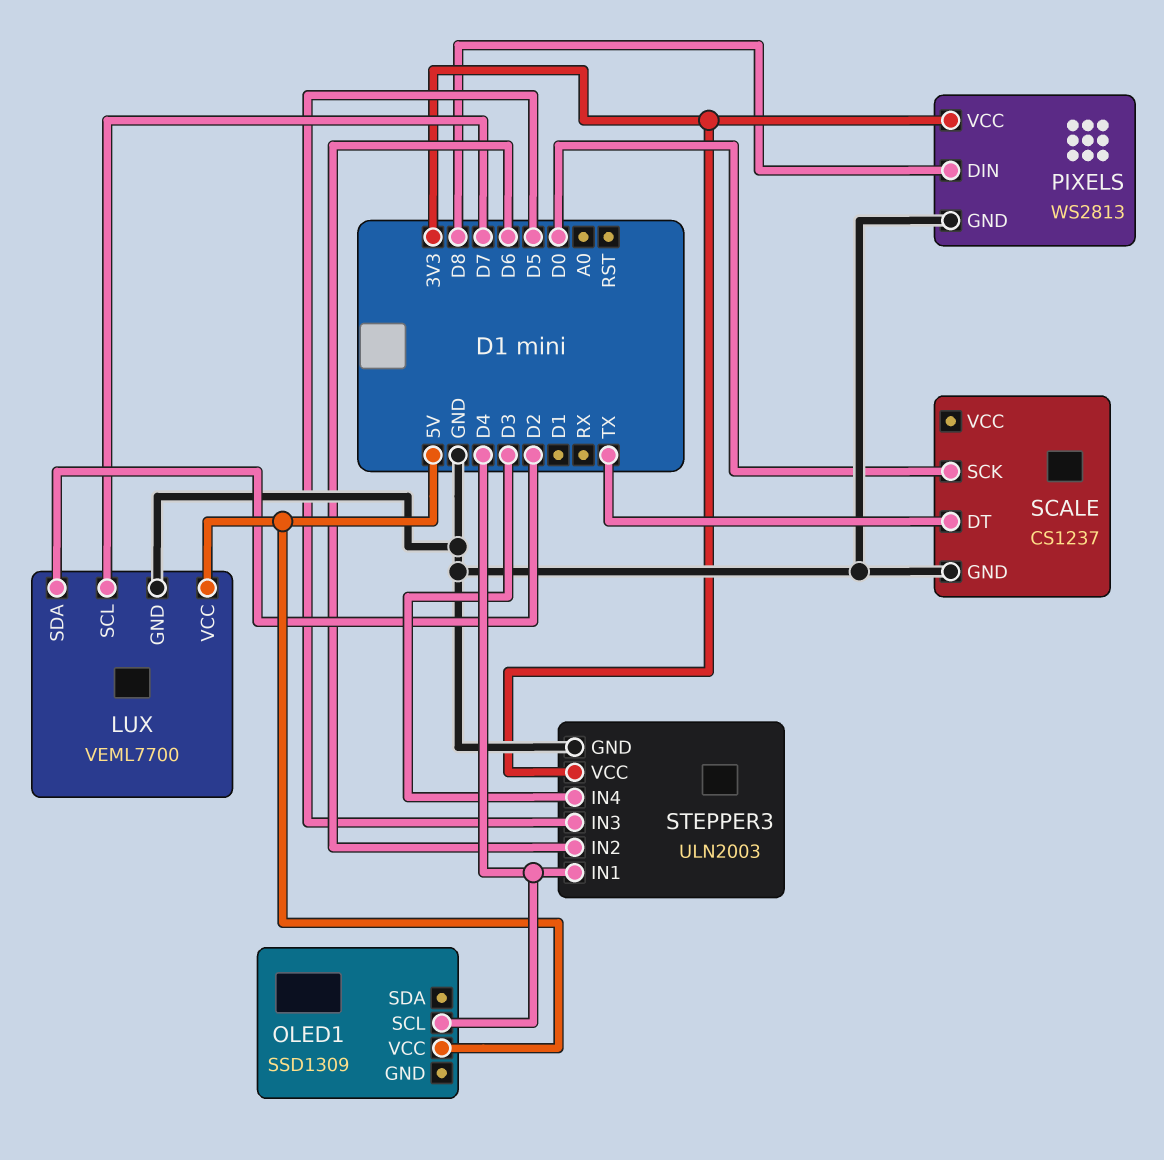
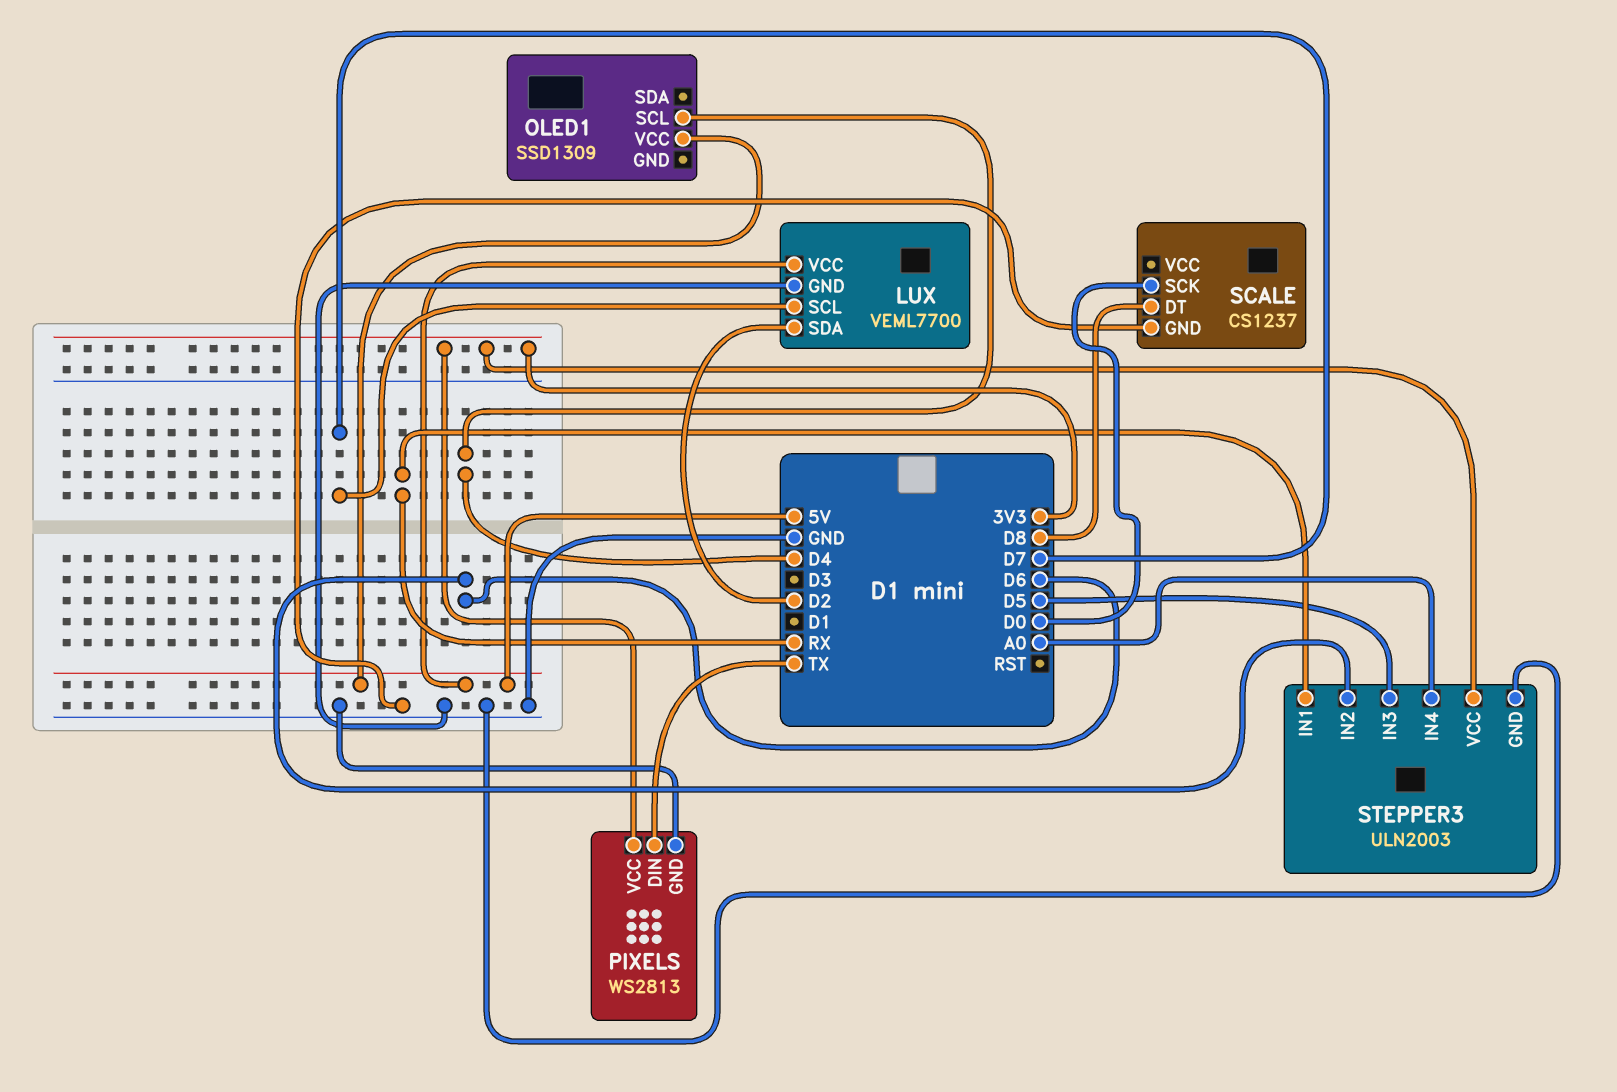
PIXELS pin DIN: D8 -> TX
SCALE pin DT: TX -> D8
STEPPER3 pin IN1: D4 -> RX
STEPPER3 pin IN4: D3 -> A0

